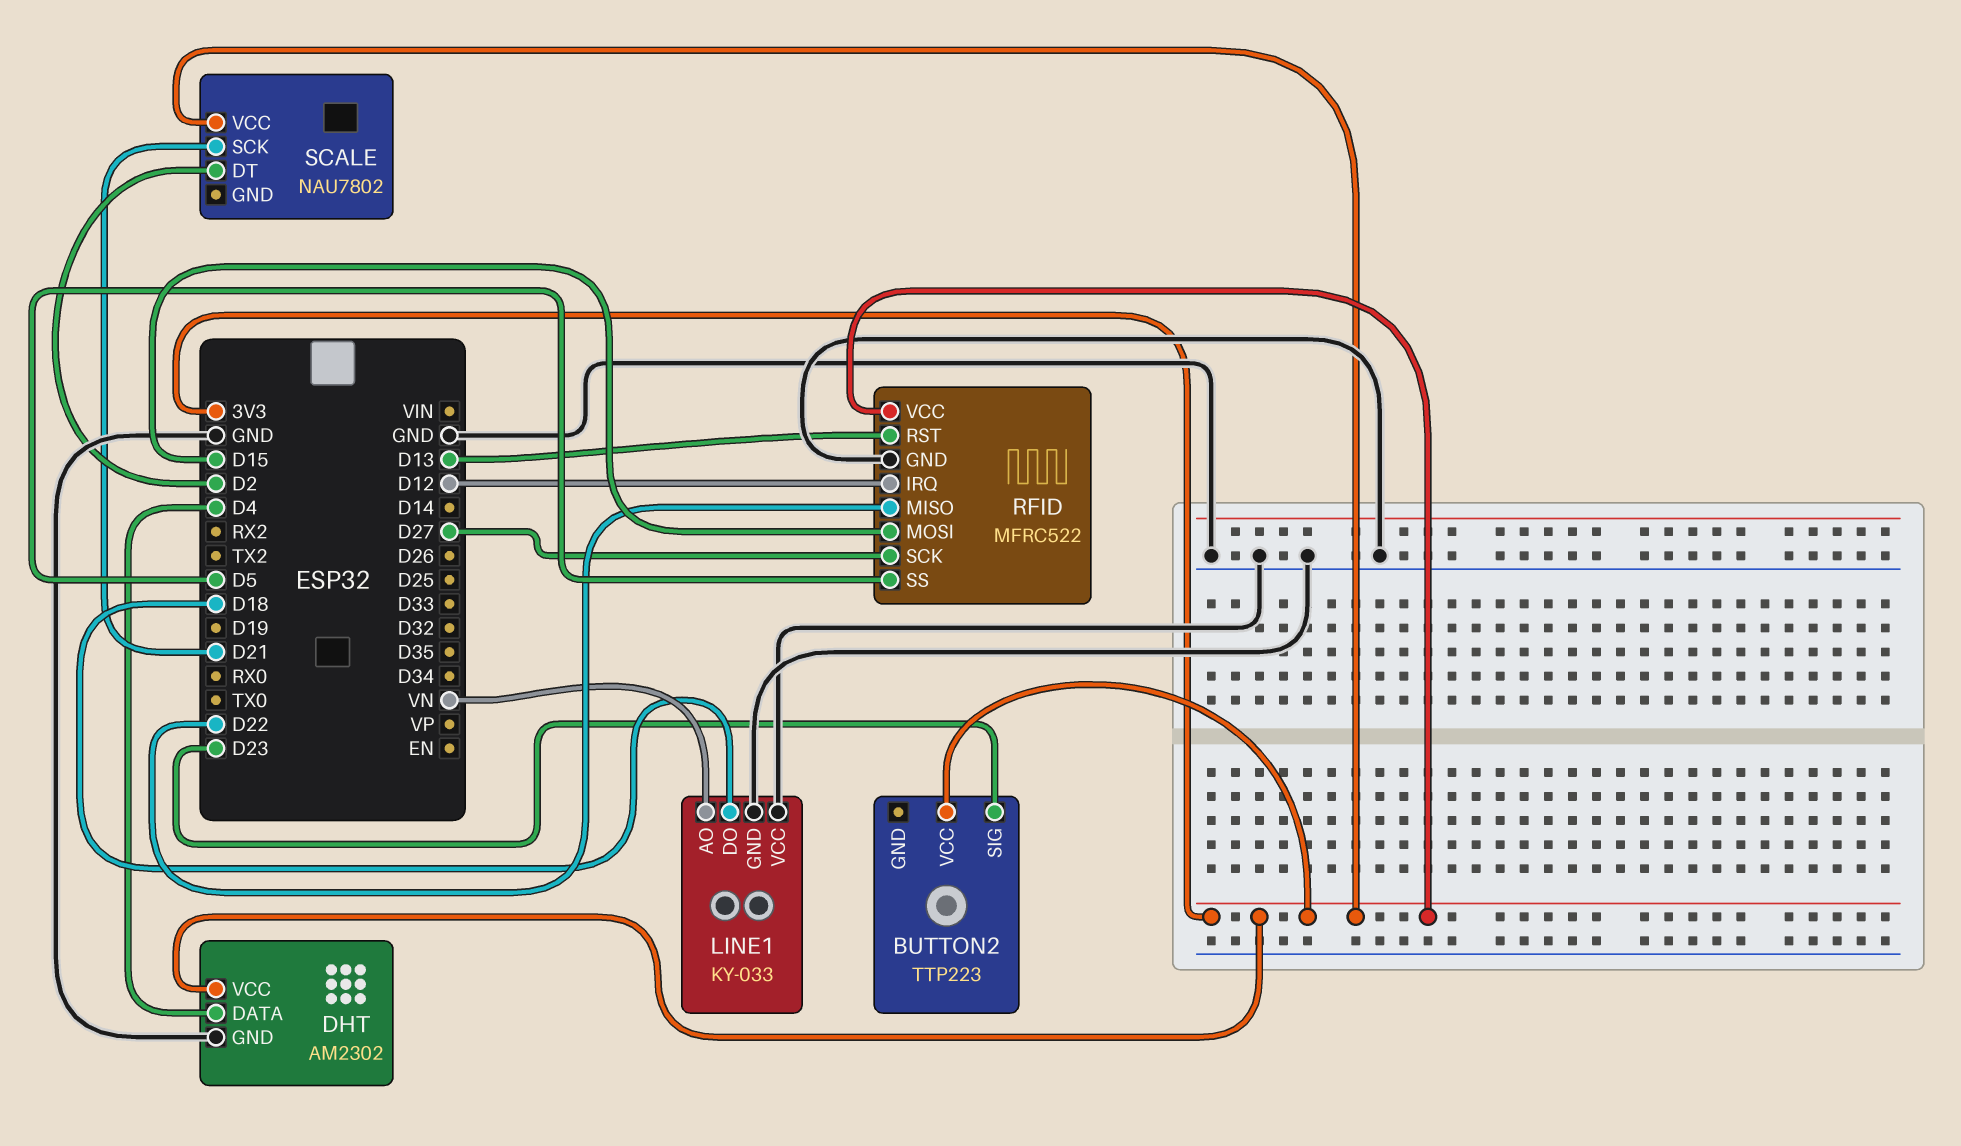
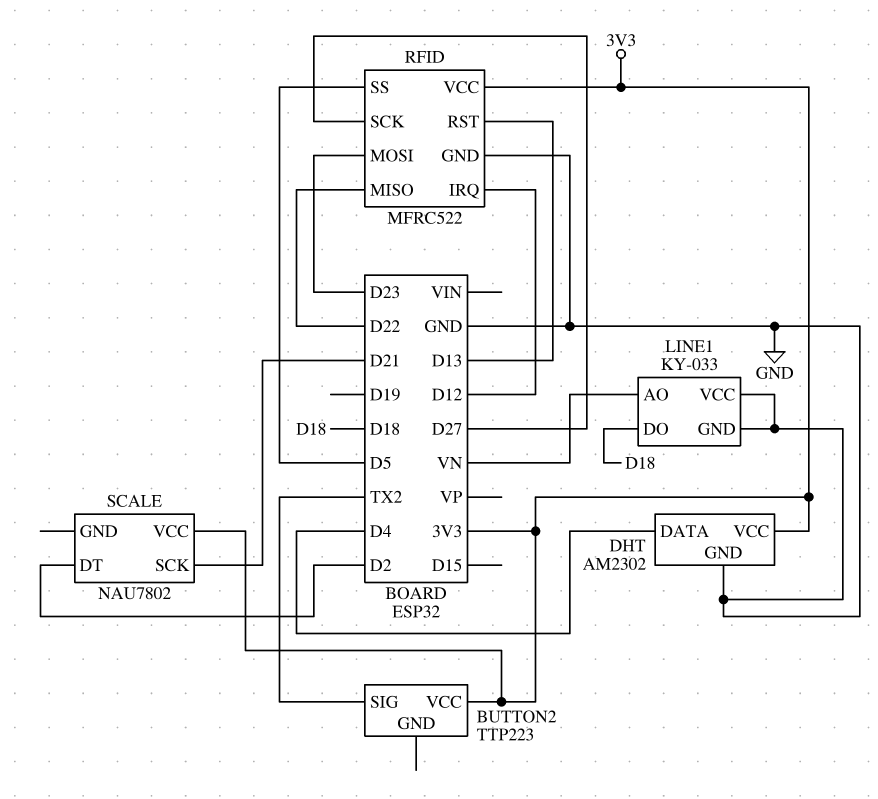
BUTTON2 pin SIG: D23 -> TX2
RFID pin MOSI: D15 -> D23

